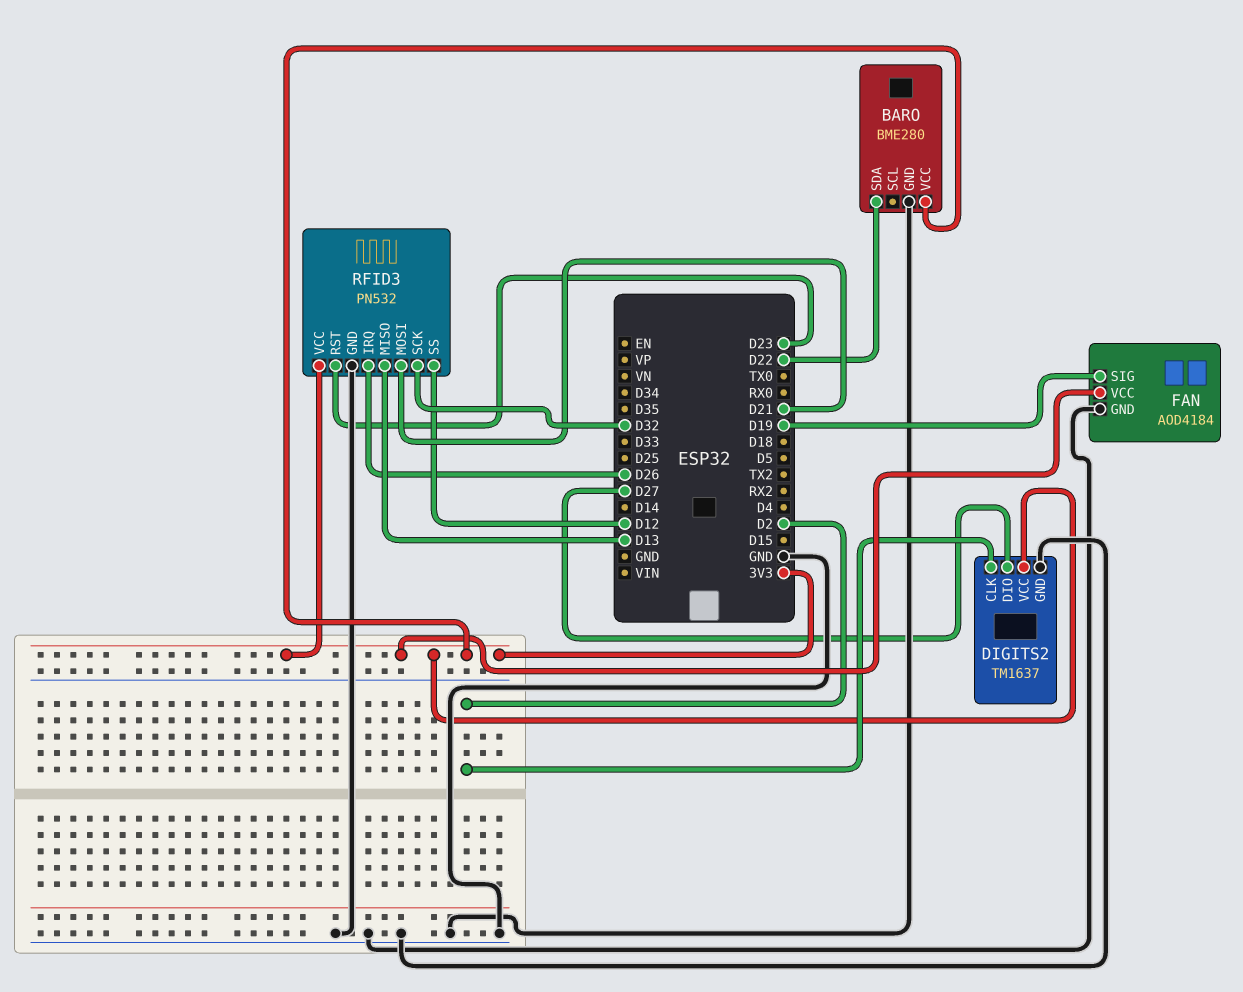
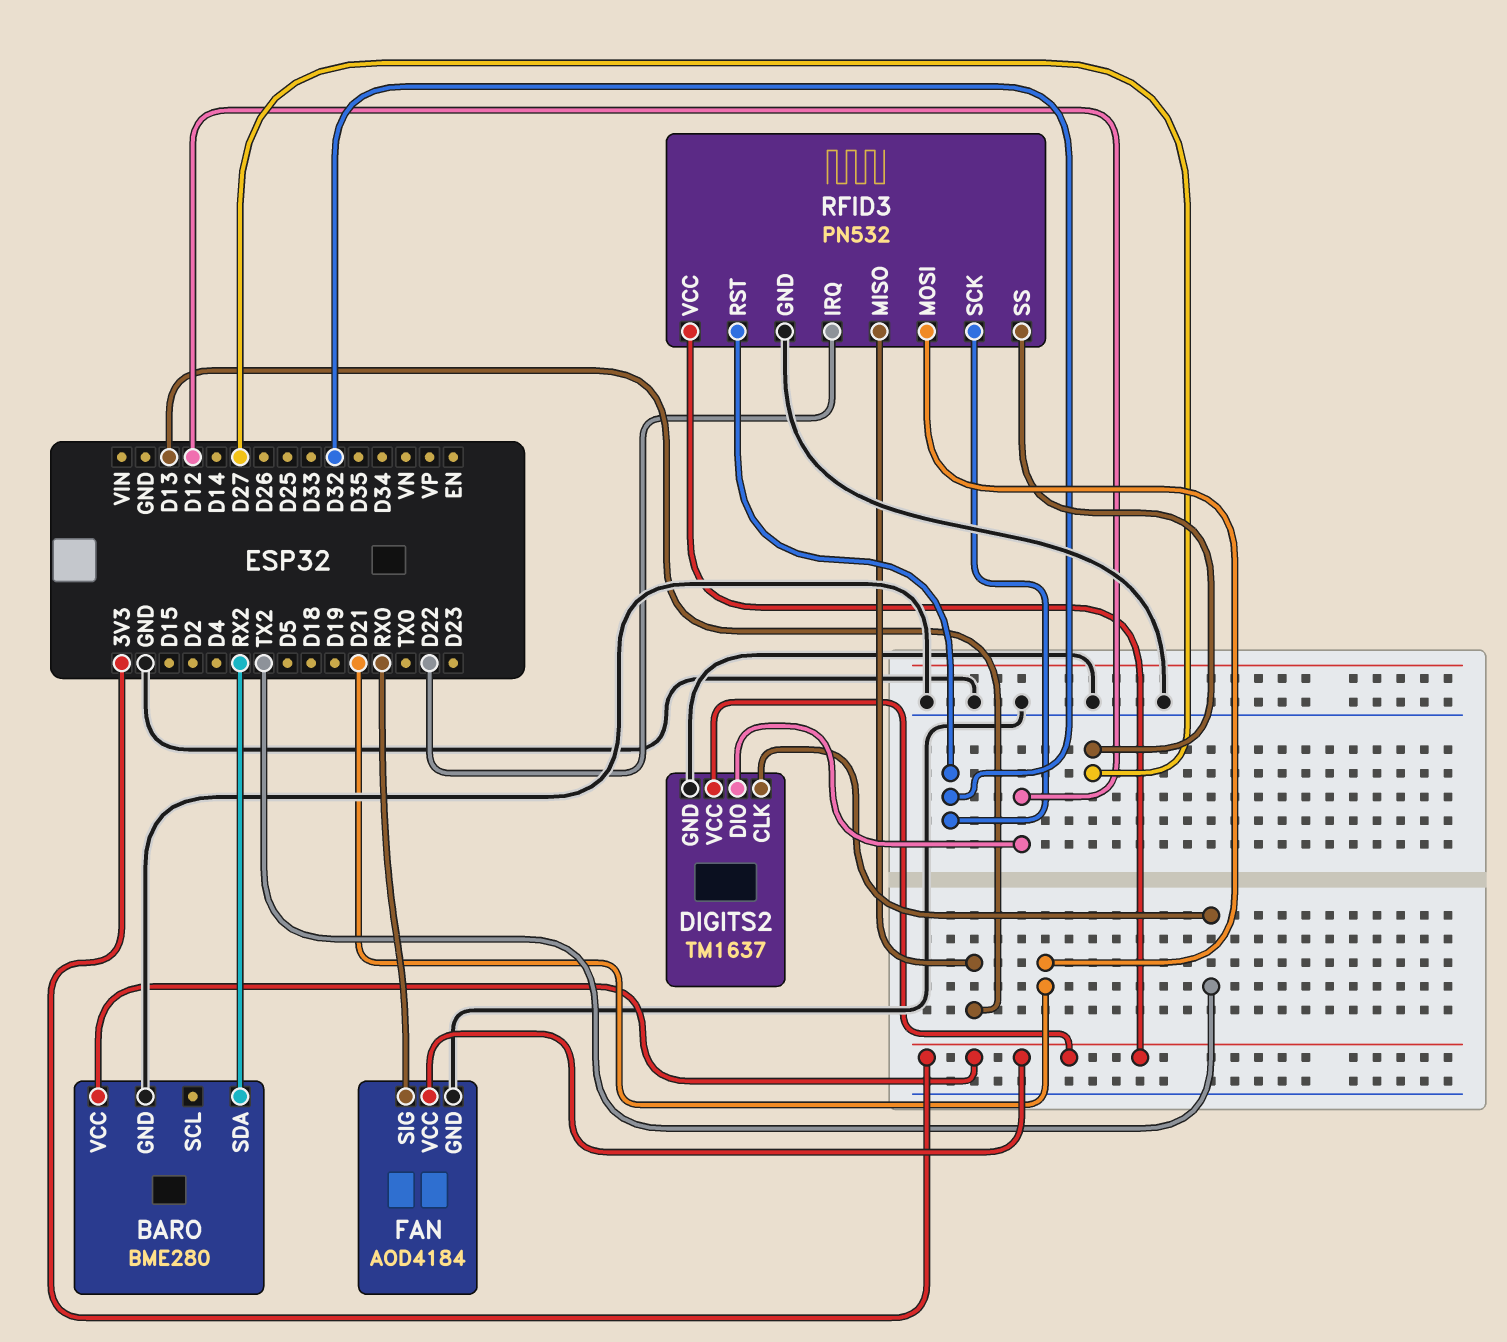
BARO pin SDA: D22 -> RX2
DIGITS2 pin CLK: D2 -> TX2
DIGITS2 pin DIO: D27 -> D12
FAN pin SIG: D19 -> RX0
RFID3 pin IRQ: D26 -> D22
RFID3 pin RST: D23 -> D32
RFID3 pin SS: D12 -> D27

